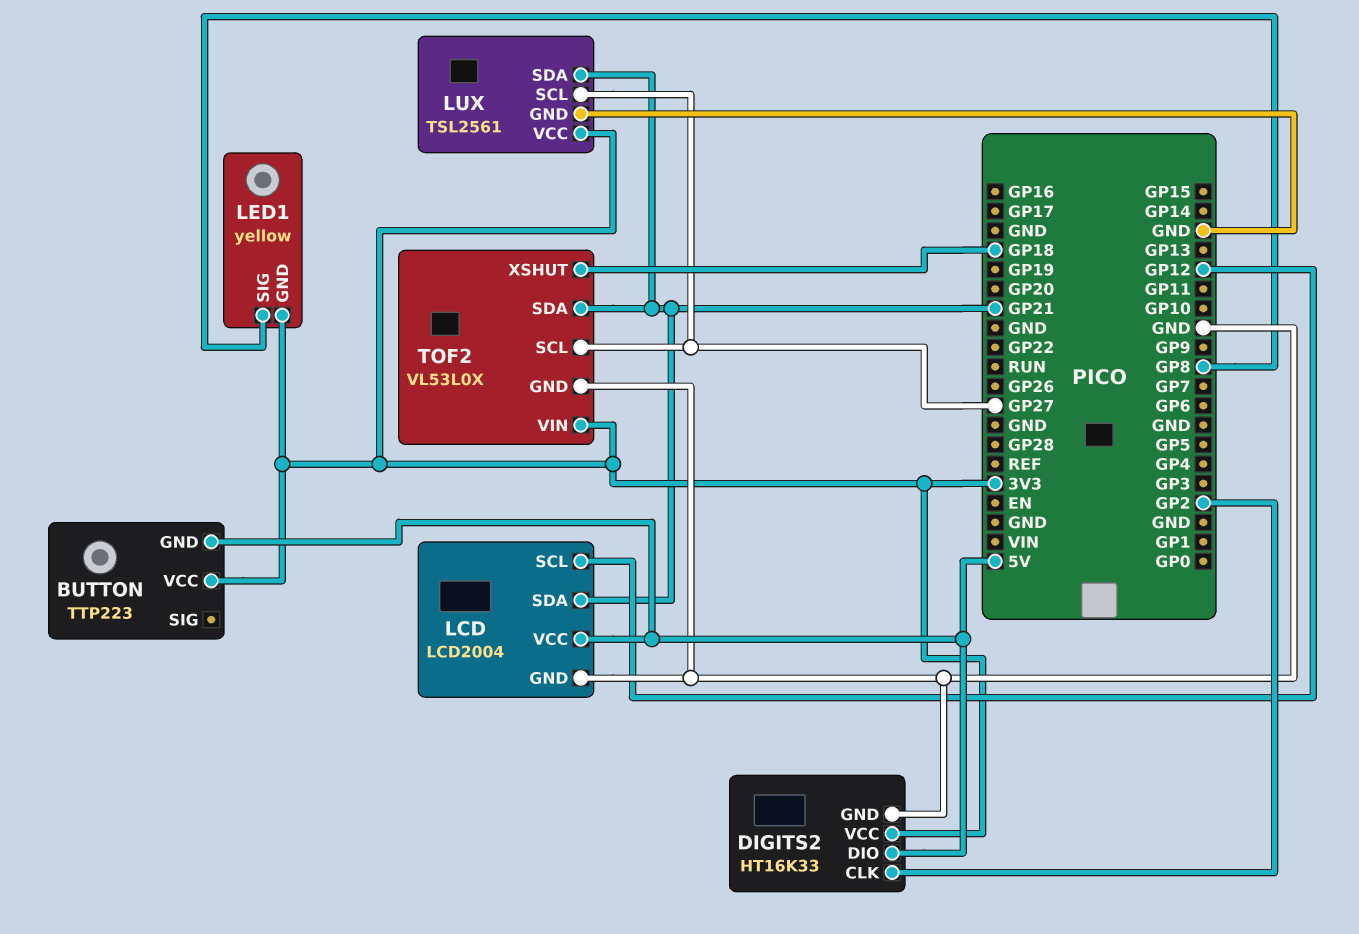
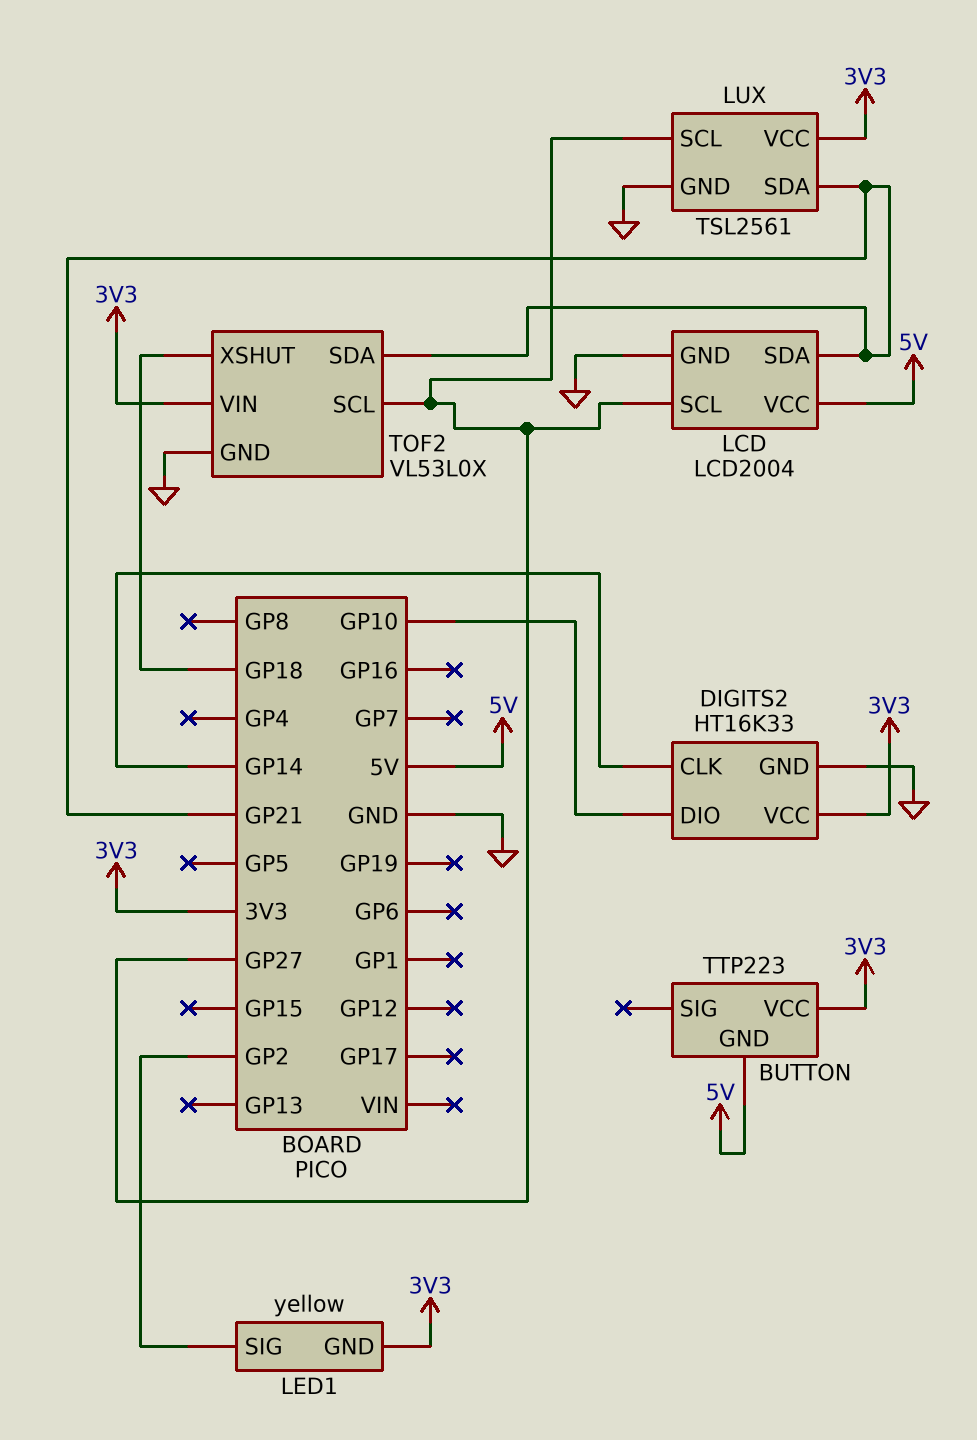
DIGITS2 pin CLK: GP2 -> GP14
DIGITS2 pin DIO: 5V -> GP10
LCD pin SCL: GP12 -> GP27
LED1 pin SIG: GP8 -> GP2

